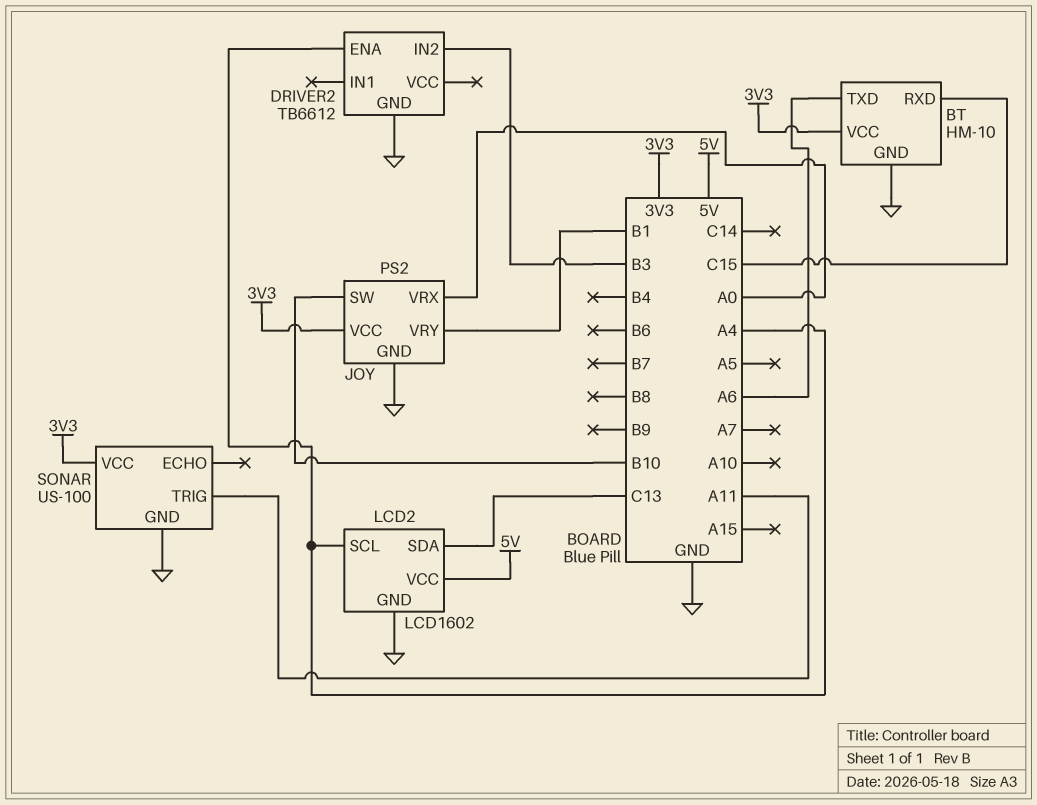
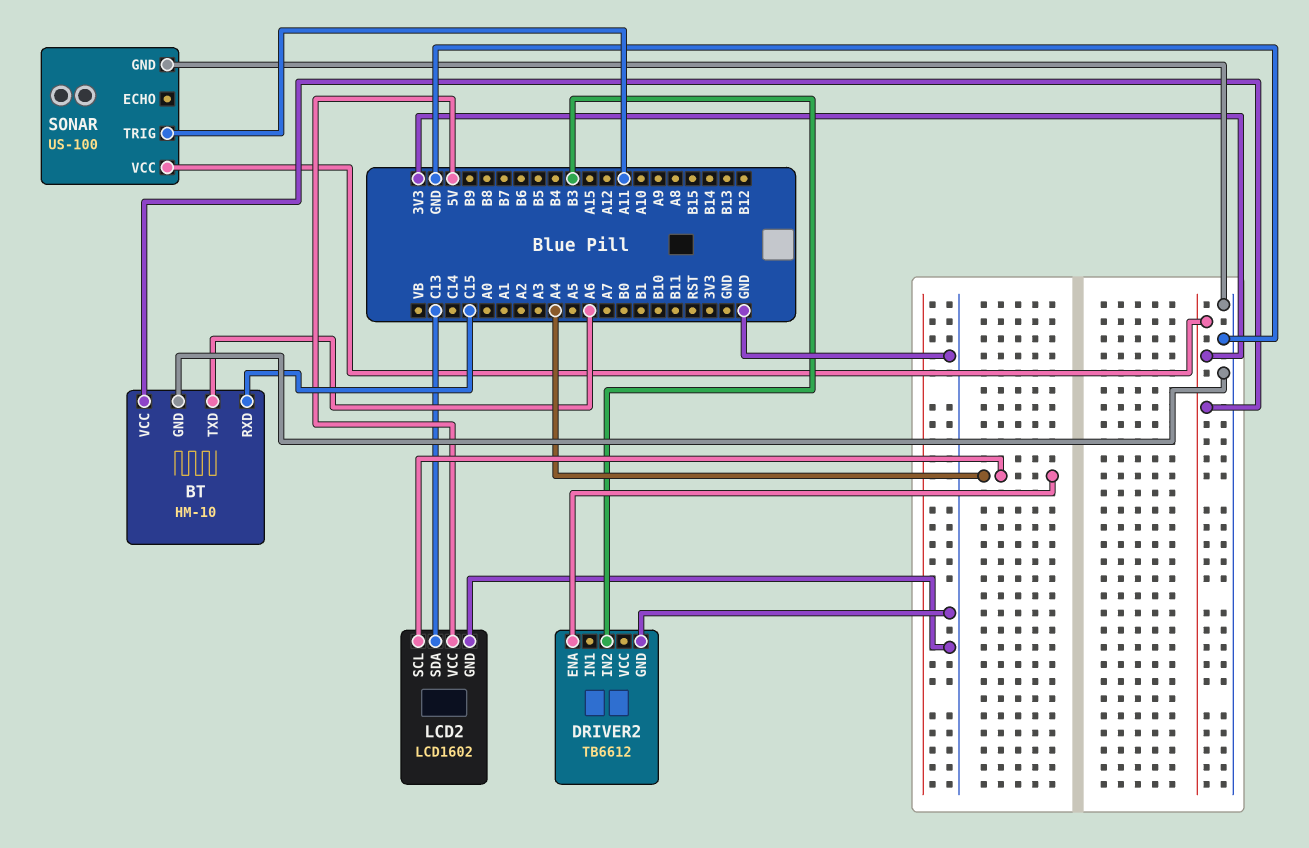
JOY: PS2 -> none
JOY pin GND: GND -> none
JOY pin SW: B10 -> none
JOY pin VCC: 3V3 -> none
JOY pin VRX: A0 -> none
JOY pin VRY: B1 -> none

